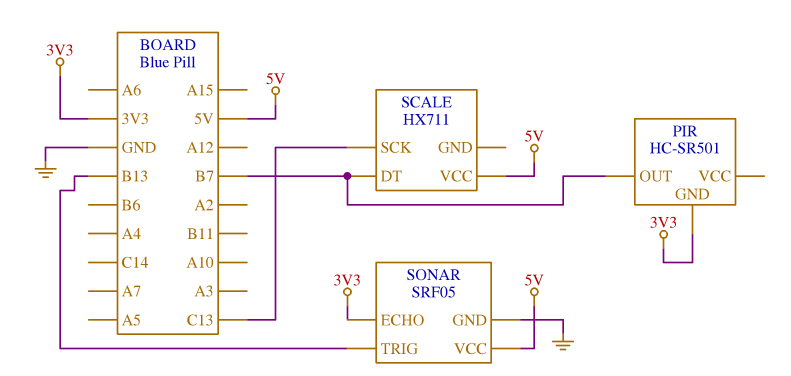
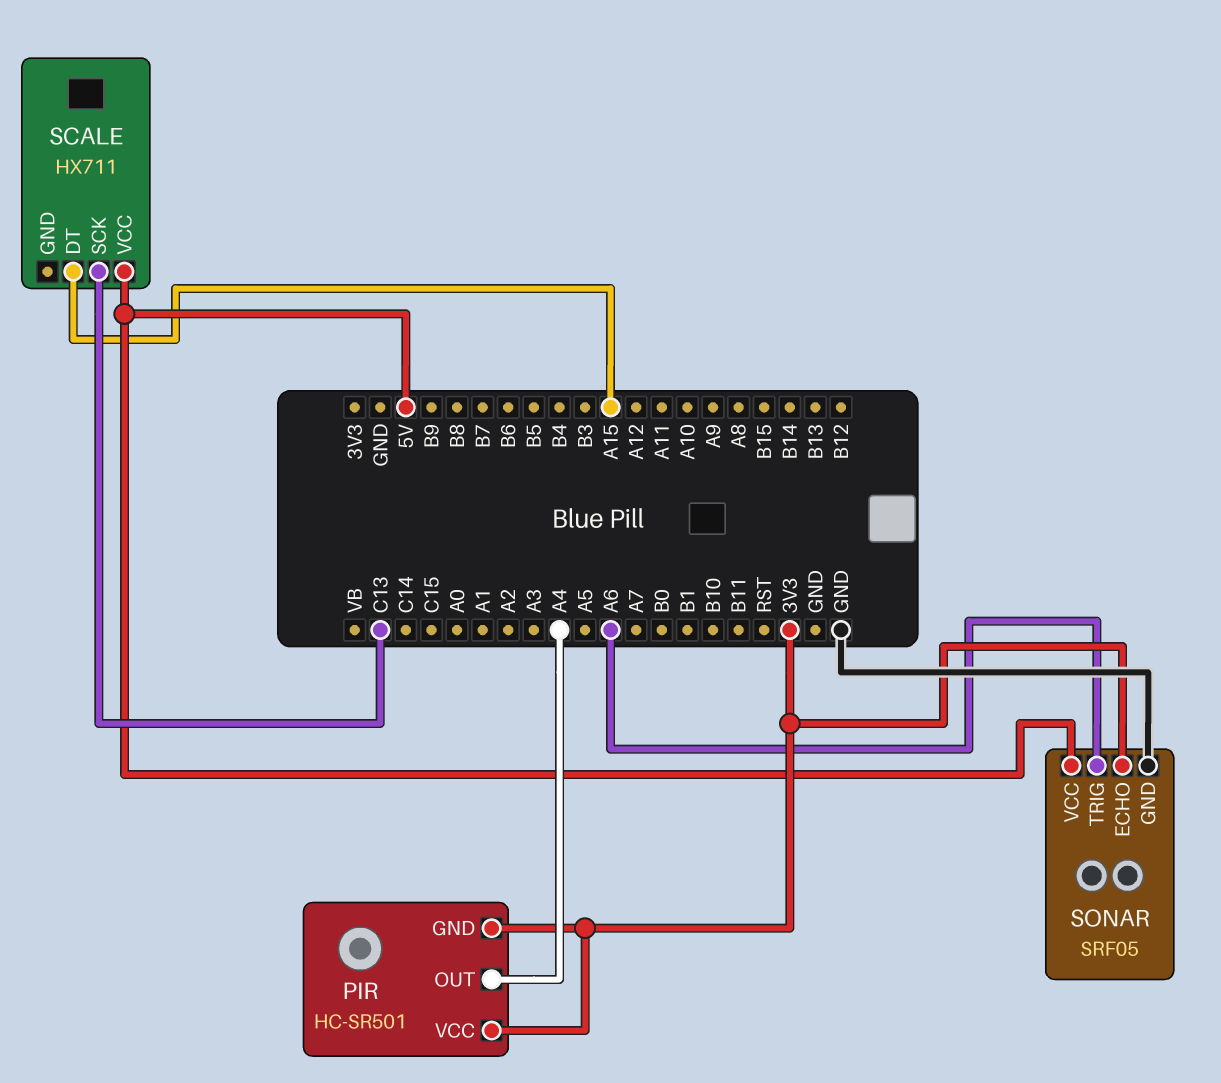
PIR pin OUT: B7 -> A4
PIR pin VCC: none -> 3V3
SCALE pin DT: B7 -> A15
SONAR pin TRIG: B13 -> A6

